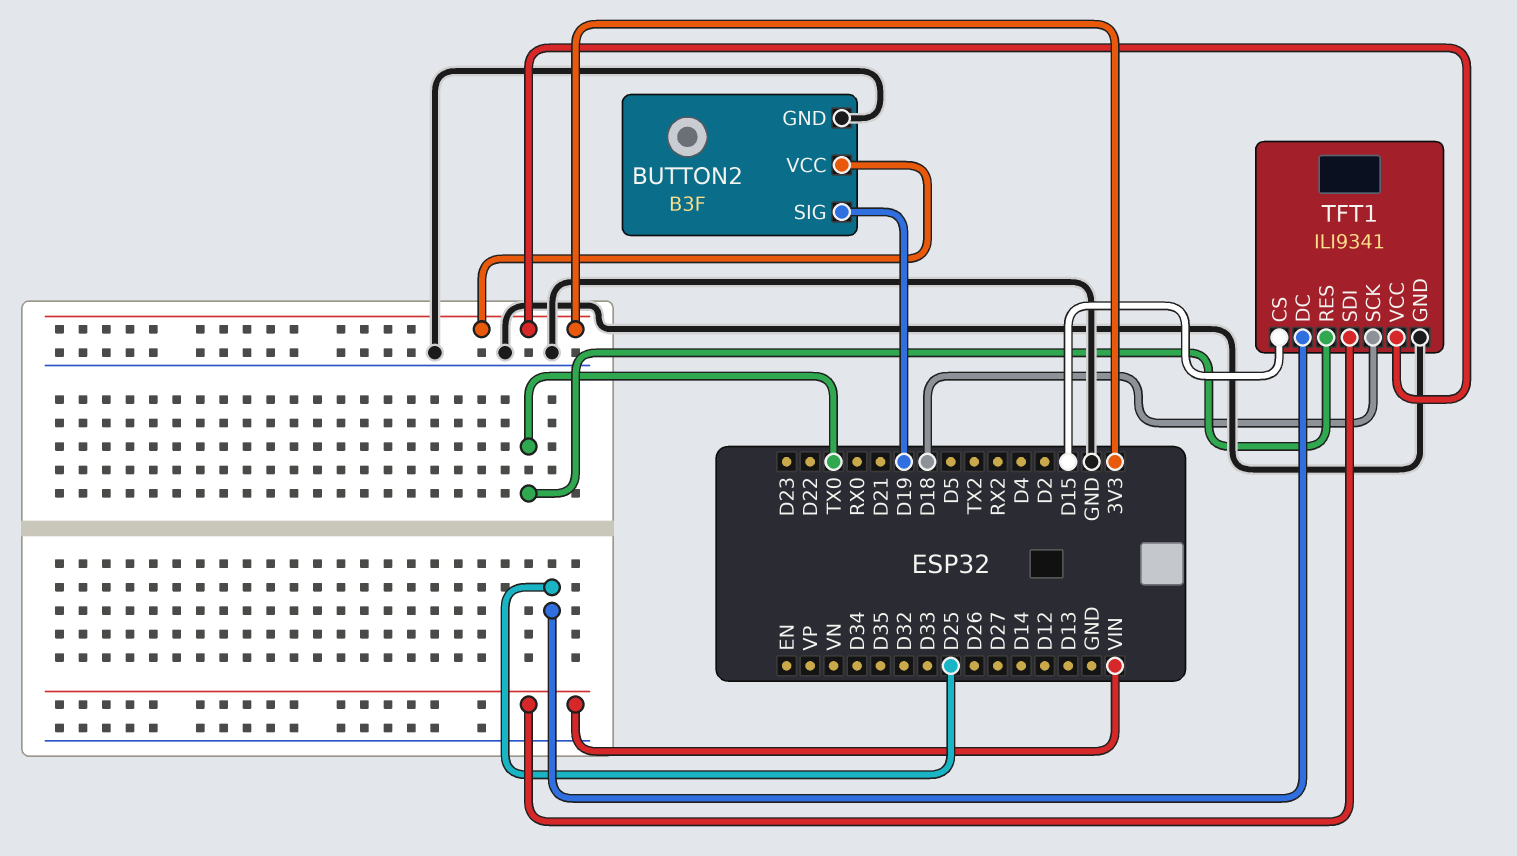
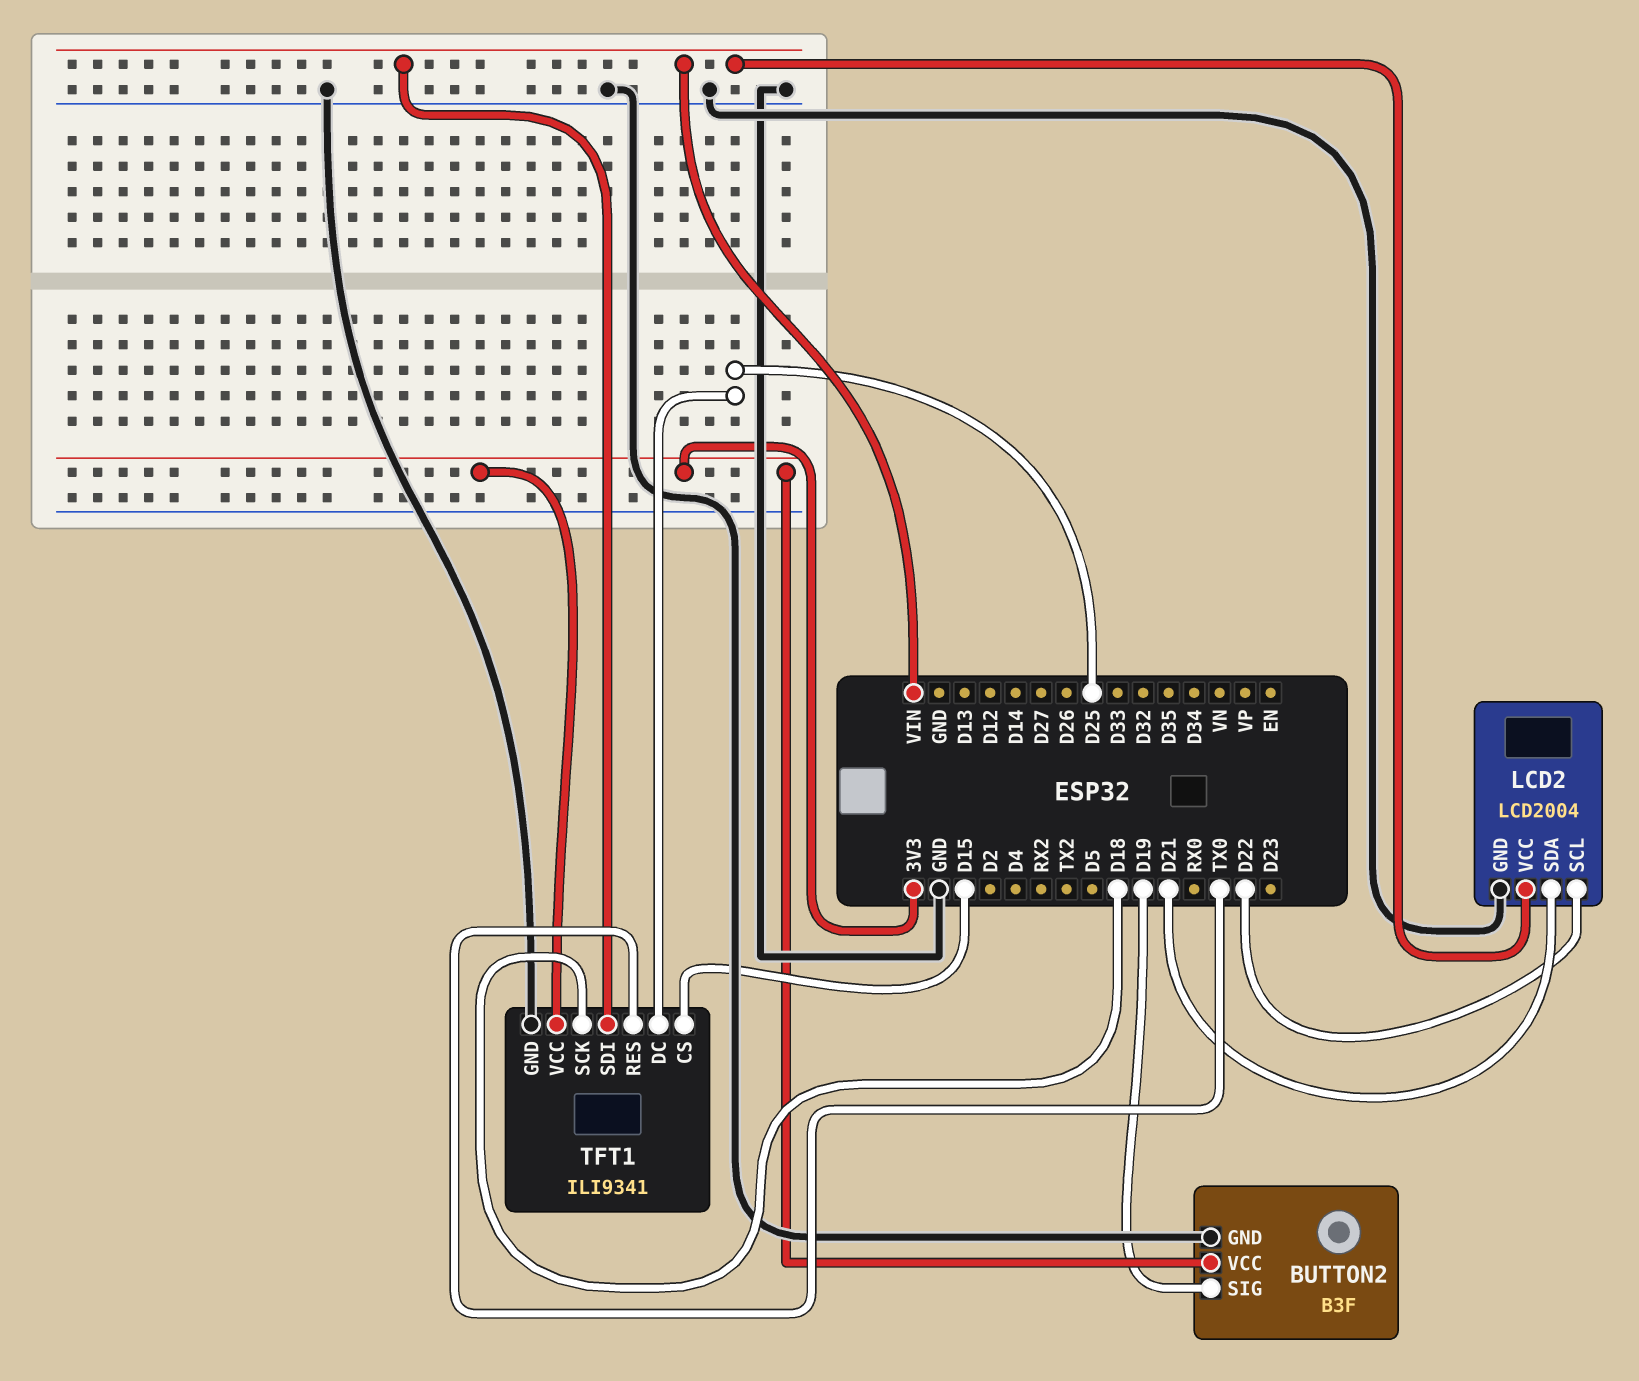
LCD2: none -> LCD2004
LCD2 pin GND: none -> GND
LCD2 pin SCL: none -> D22
LCD2 pin SDA: none -> D21
LCD2 pin VCC: none -> VIN

